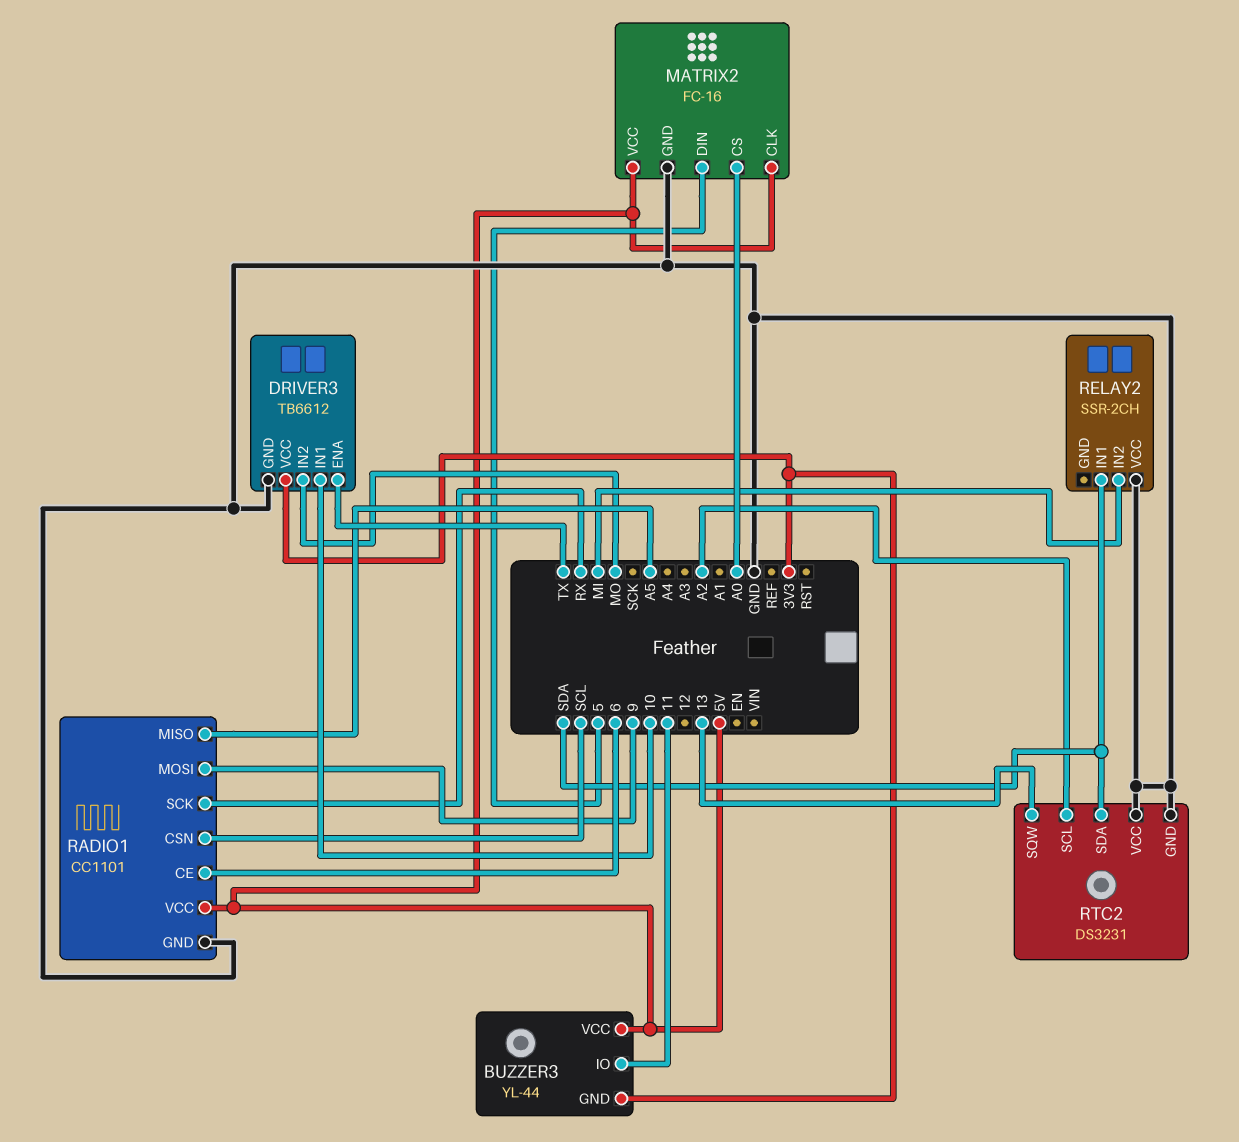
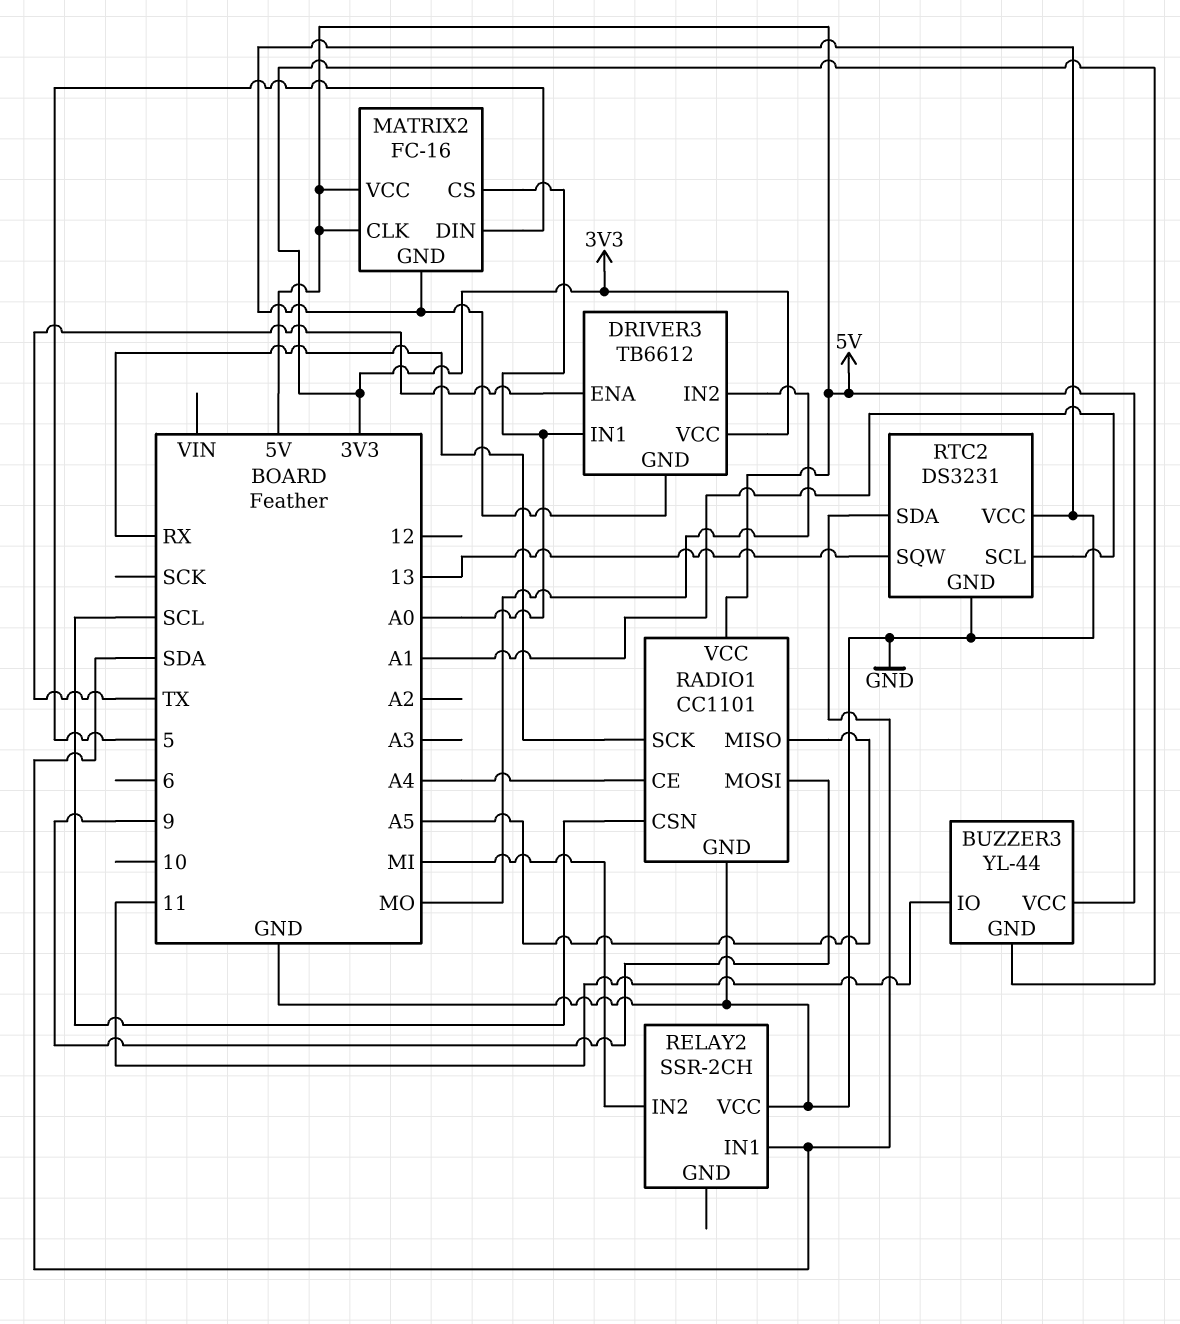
DRIVER3 pin IN1: 10 -> A0
RADIO1 pin CE: 6 -> A4
RTC2 pin SCL: A2 -> A1

